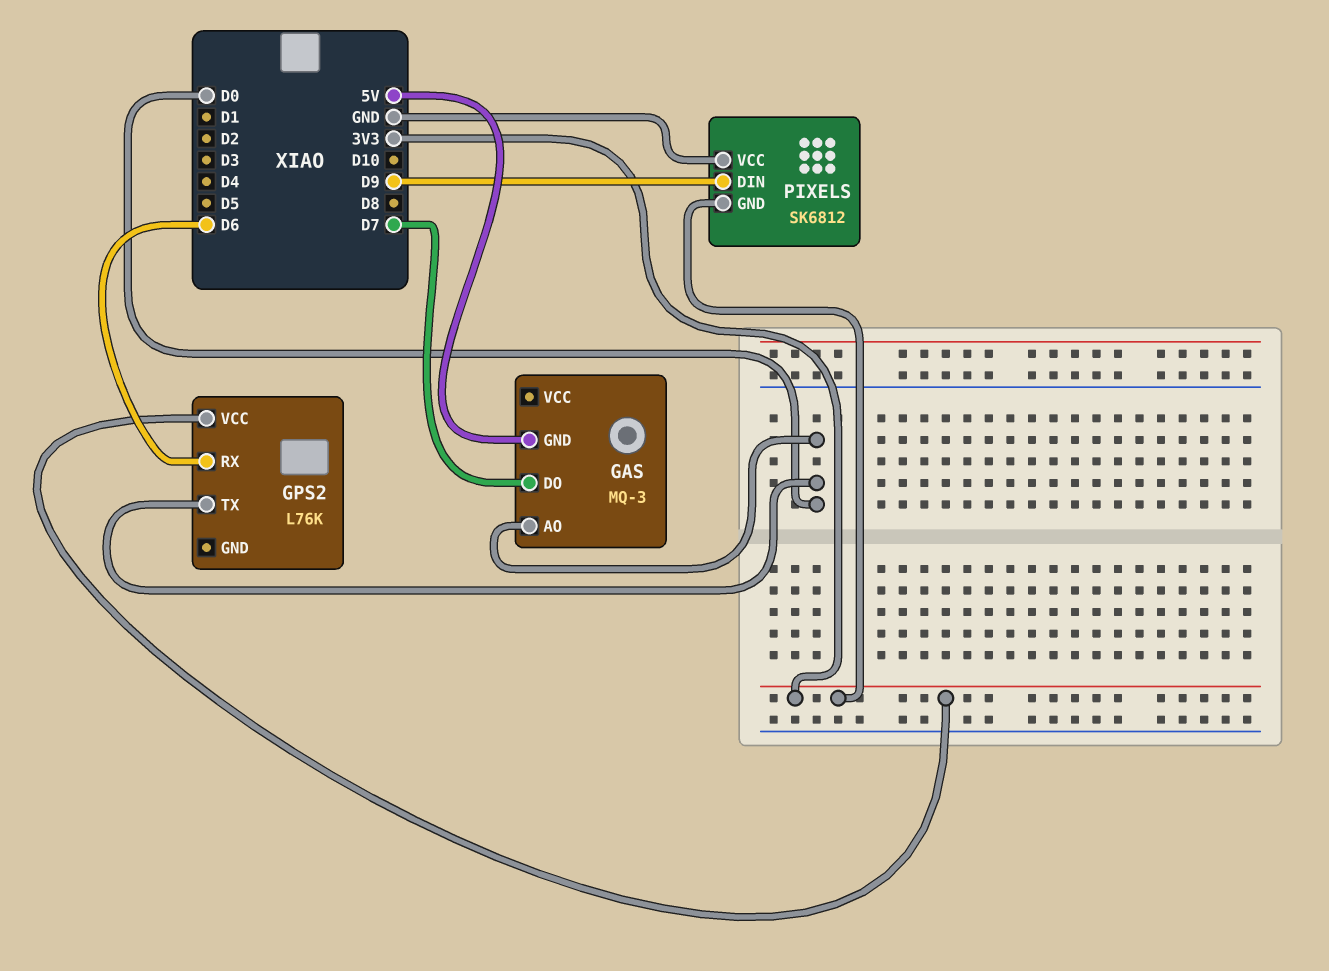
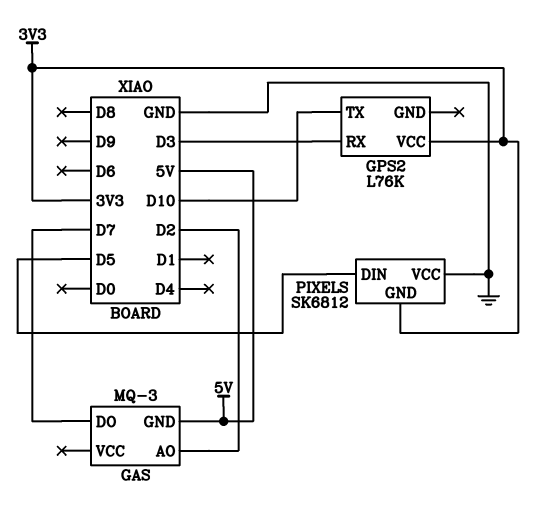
GAS pin AO: D0 -> D2
GPS2 pin RX: D6 -> D3
GPS2 pin TX: D0 -> D10
PIXELS pin DIN: D9 -> D5

